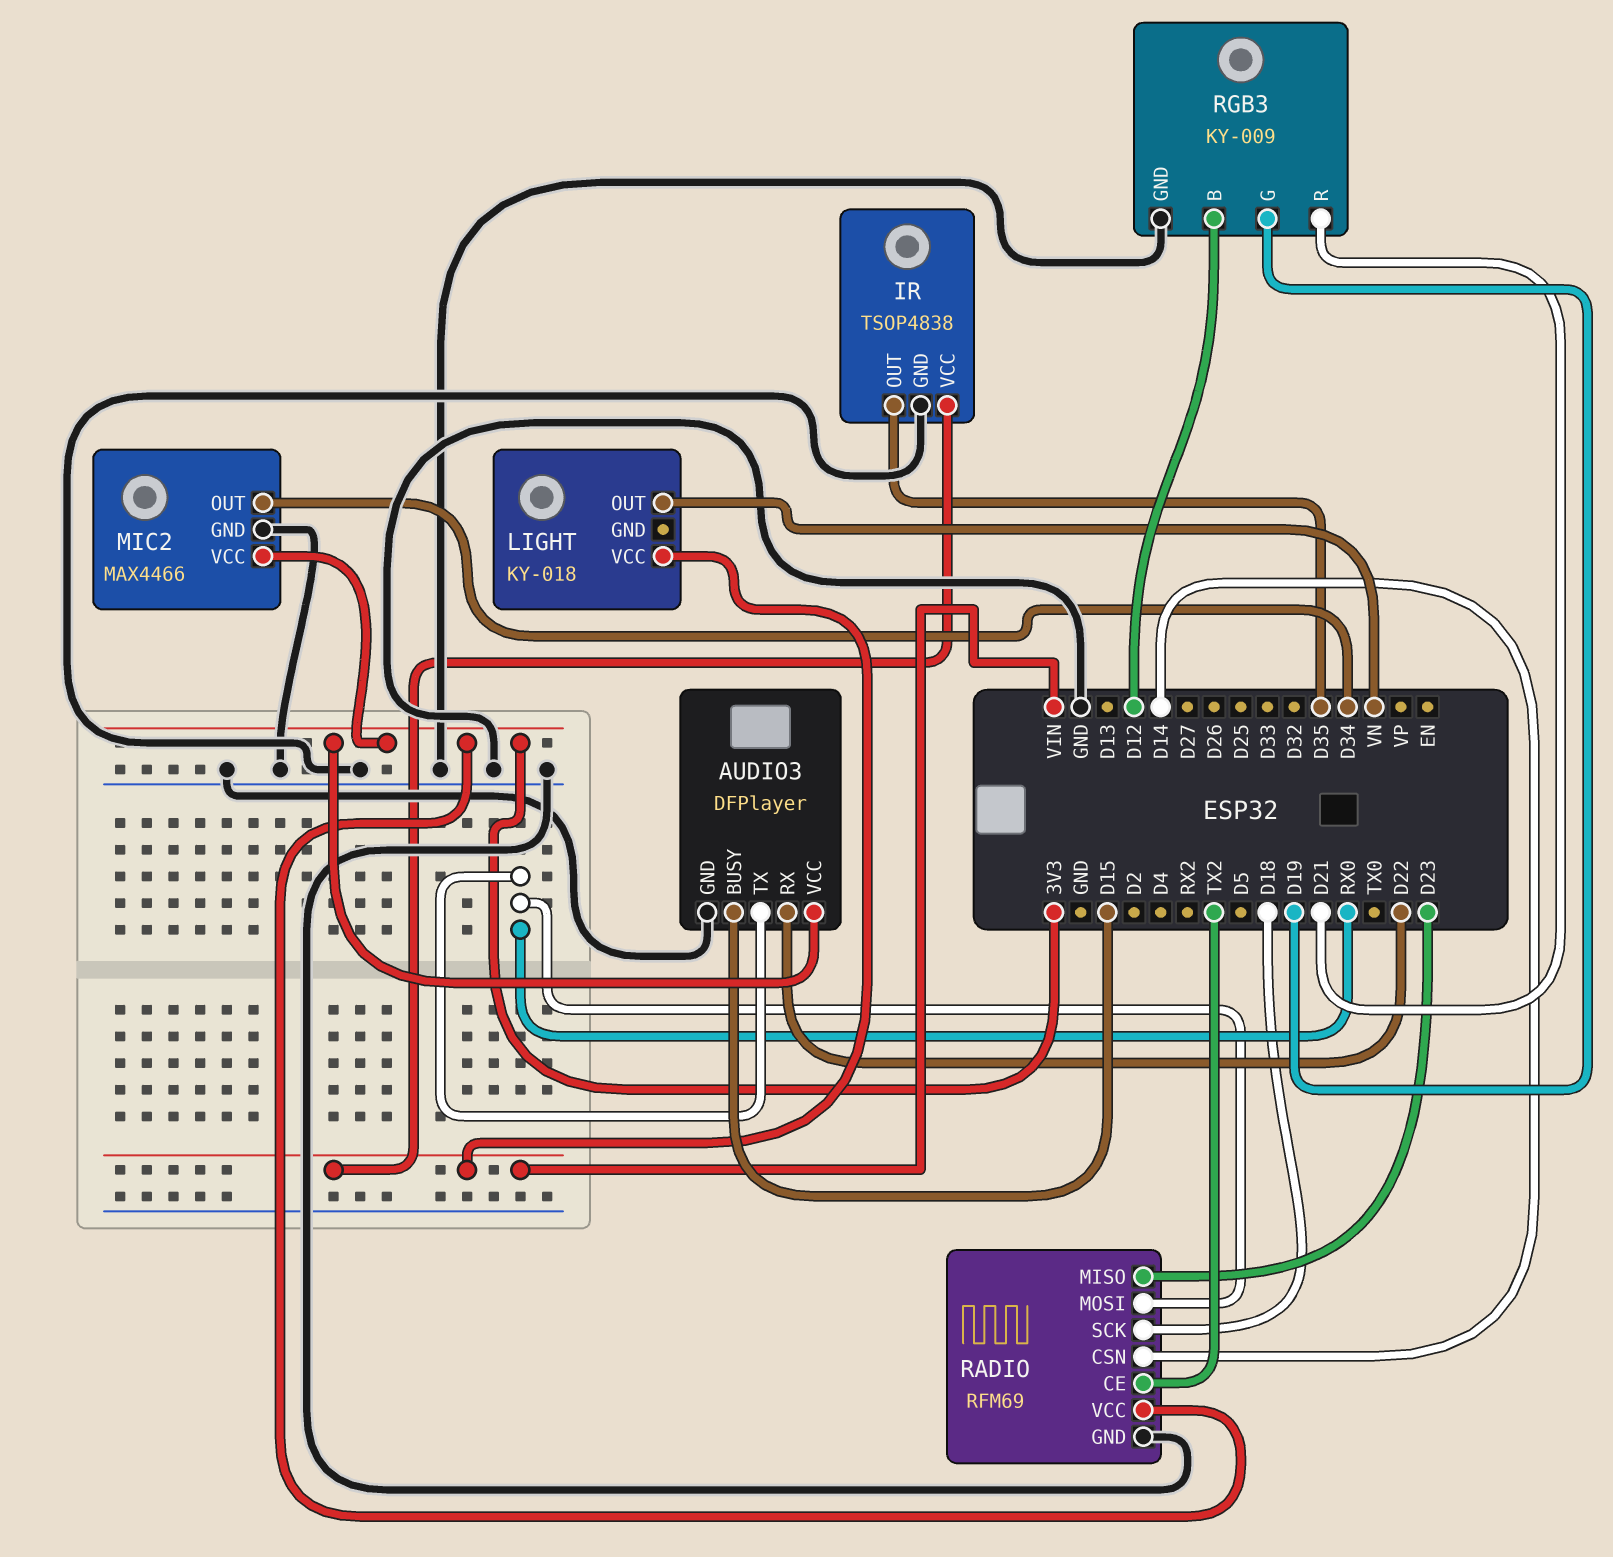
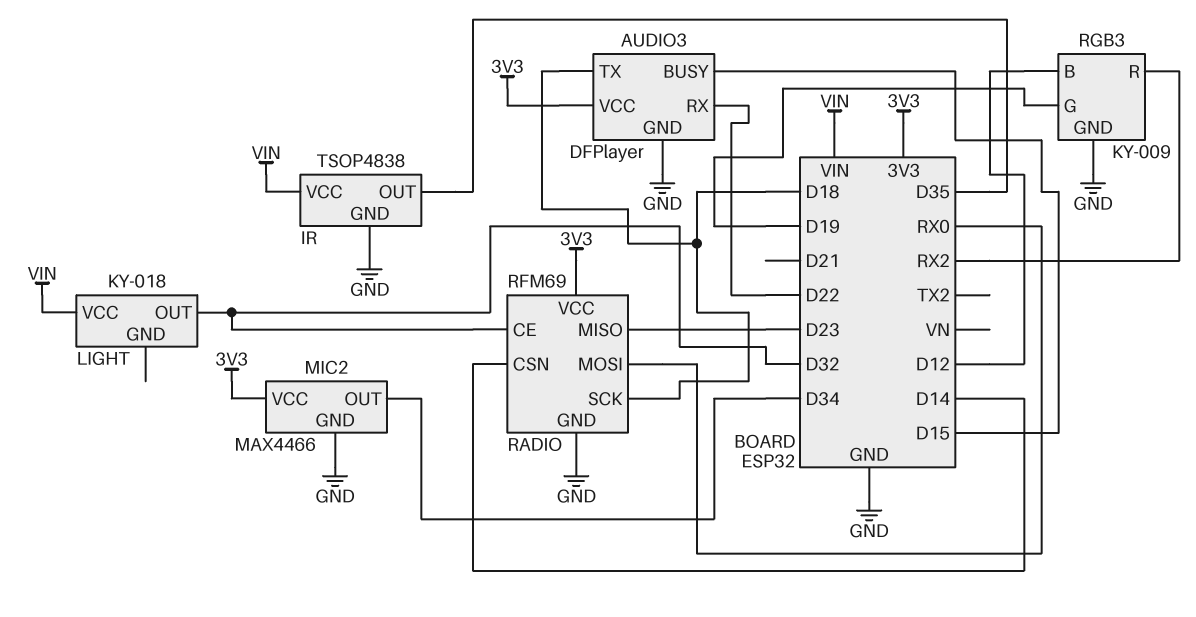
AUDIO3 pin TX: RX0 -> D18
LIGHT pin OUT: VN -> D32
RADIO pin CE: TX2 -> D32
RGB3 pin R: D21 -> RX2

